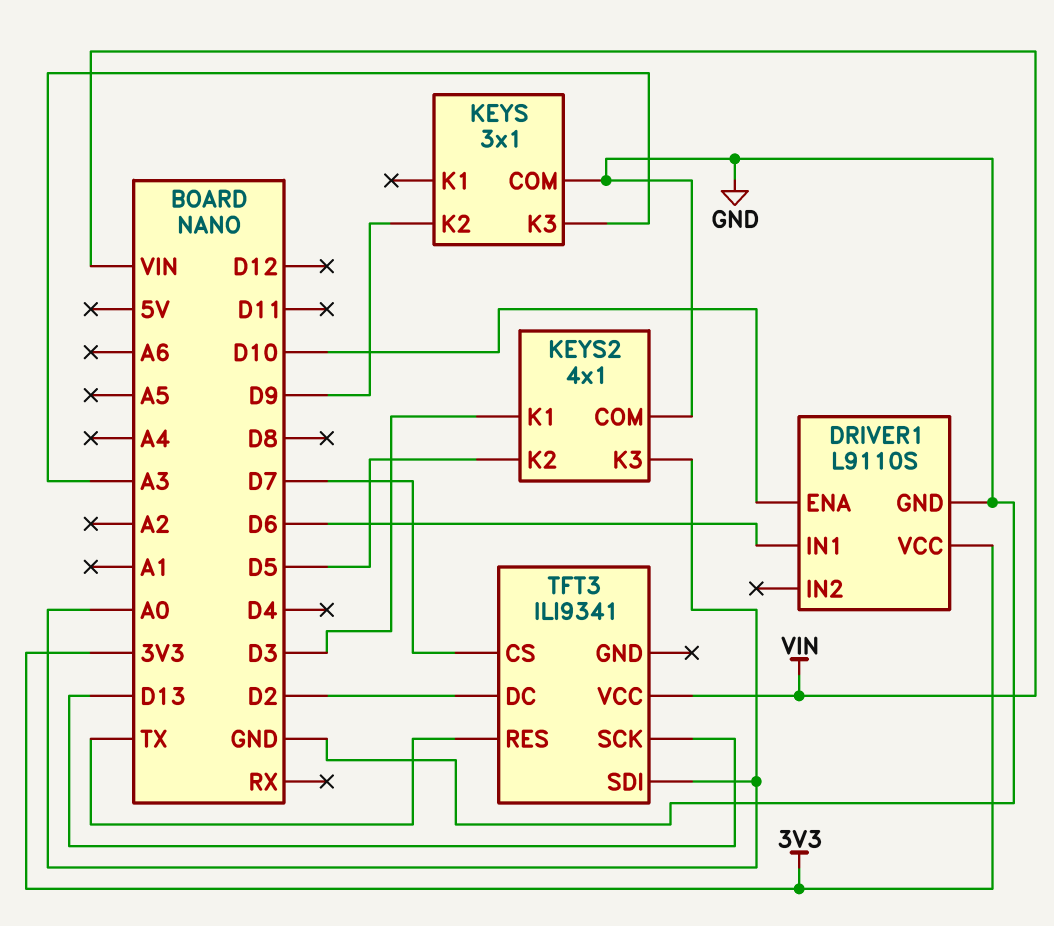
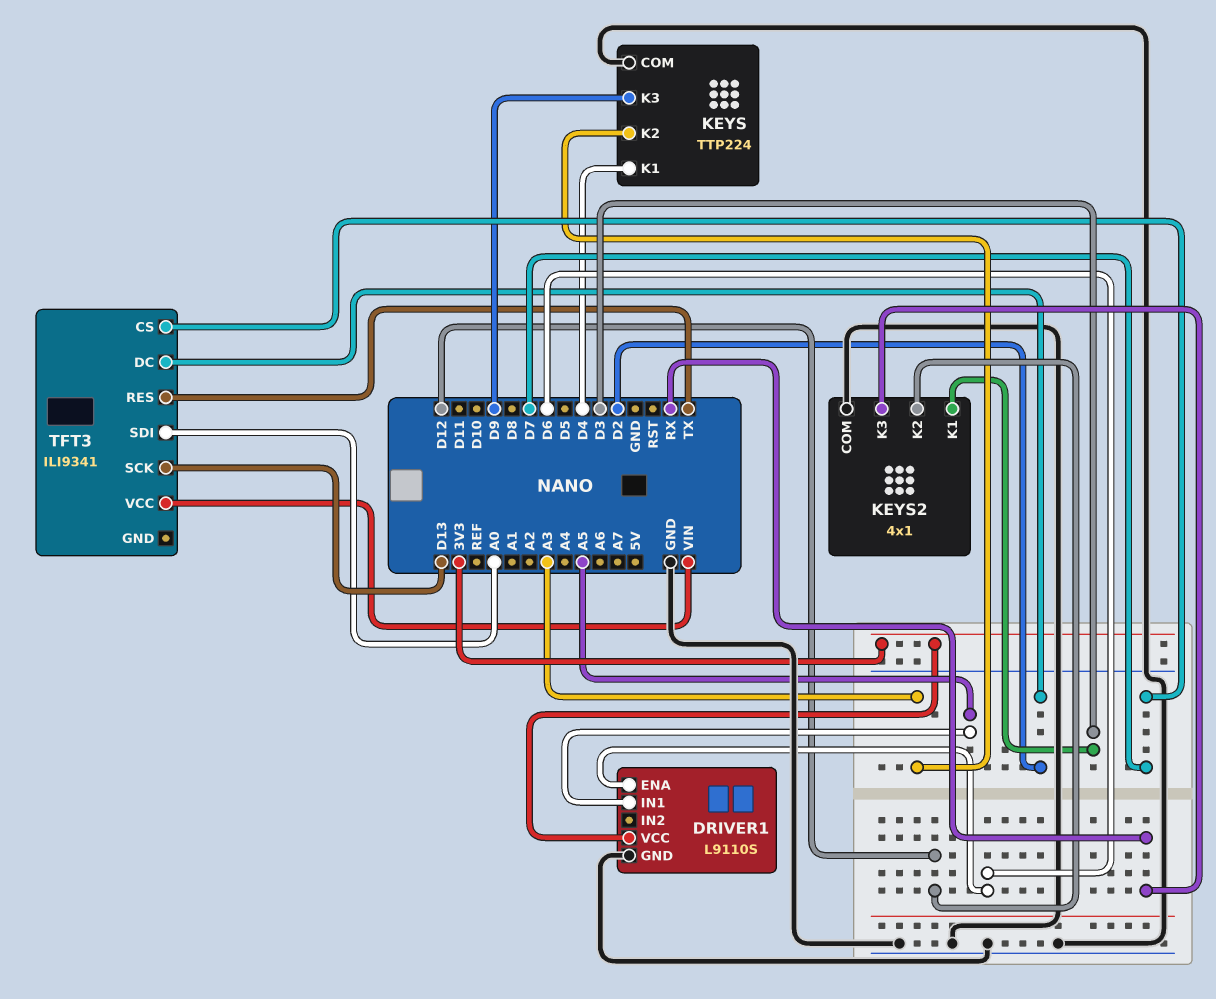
DRIVER1 pin ENA: D10 -> D6
DRIVER1 pin IN1: D6 -> A5
KEYS: 3x1 -> TTP224
KEYS pin K1: none -> D4
KEYS pin K2: D9 -> A3
KEYS pin K3: A3 -> D9
KEYS2 pin K2: D5 -> D12
KEYS2 pin K3: A0 -> RX

